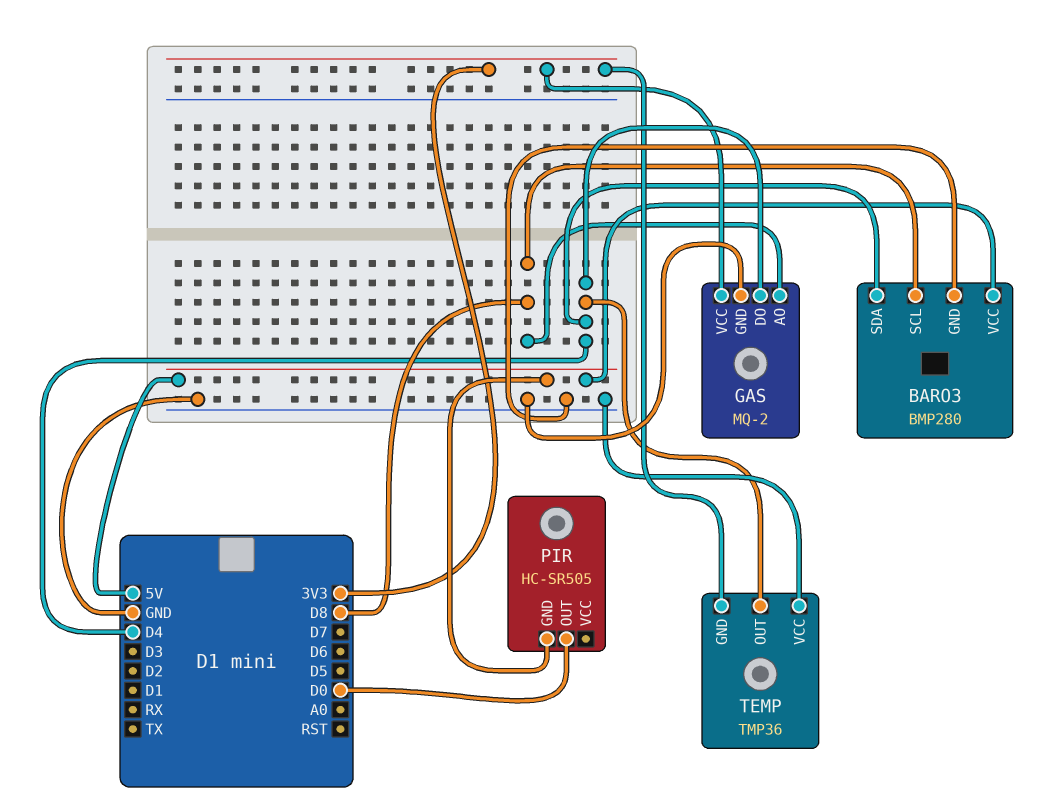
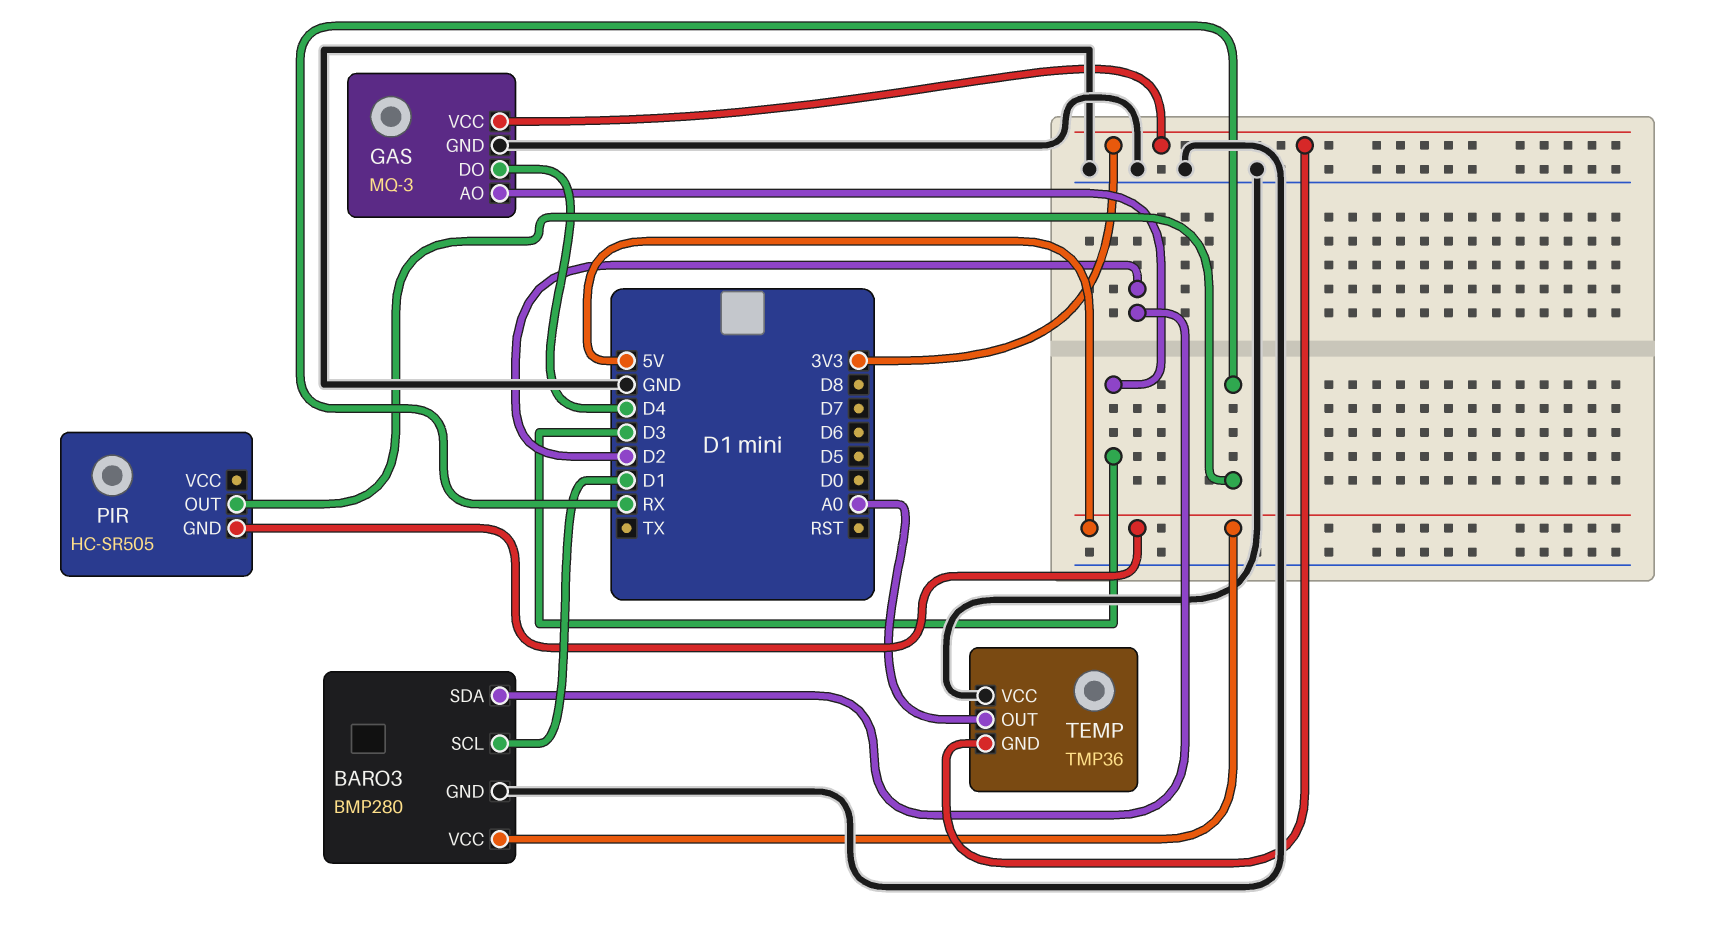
BARO3 pin SCL: D8 -> D1
BARO3 pin SDA: D4 -> D2
GAS: MQ-2 -> MQ-3
GAS pin AO: D8 -> D3
PIR pin OUT: D0 -> RX
TEMP pin OUT: D4 -> A0

